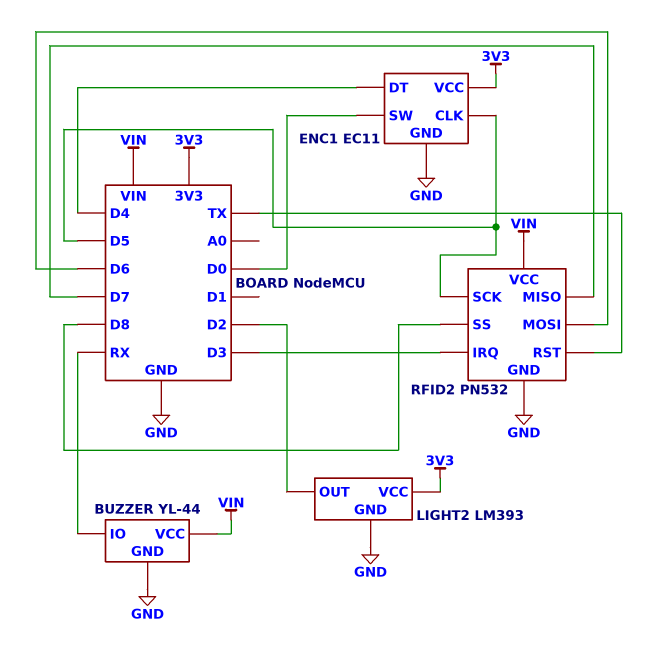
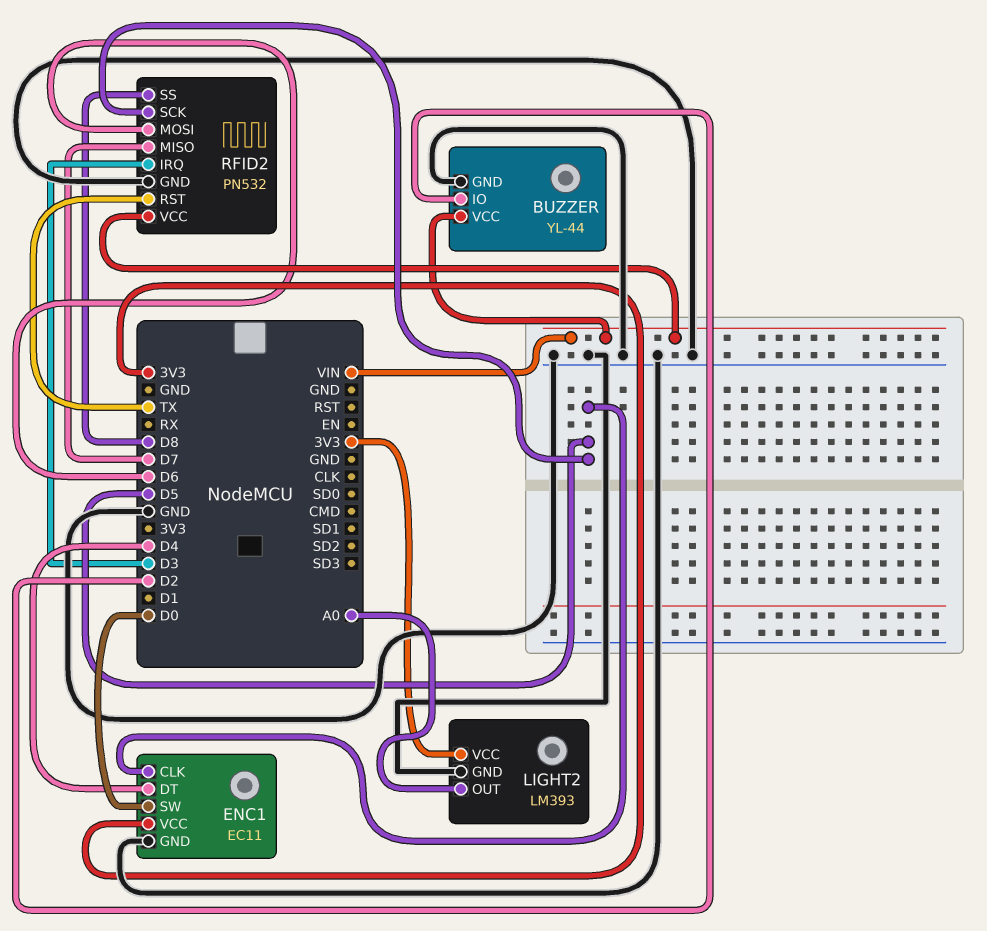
BUZZER pin IO: RX -> D2
LIGHT2 pin OUT: D2 -> A0

